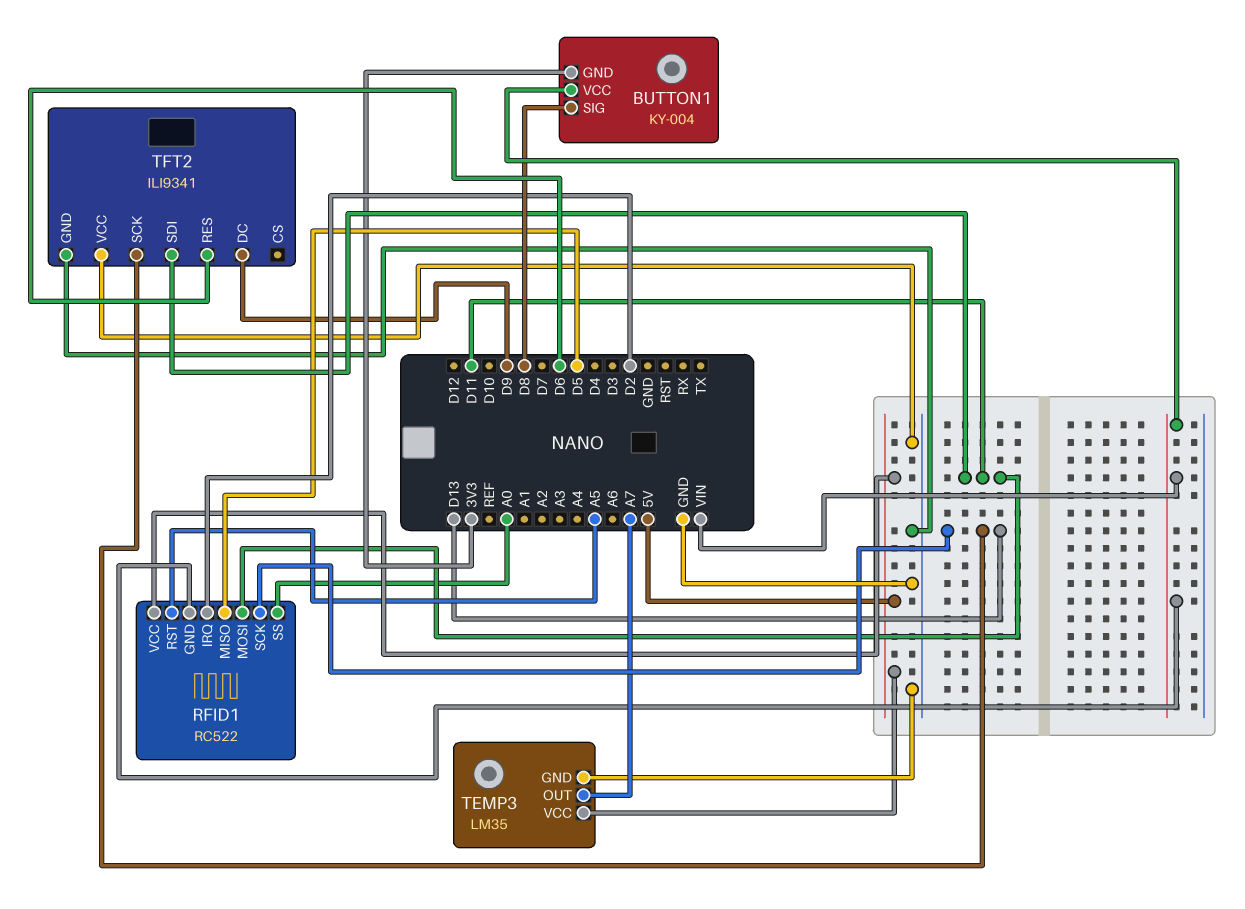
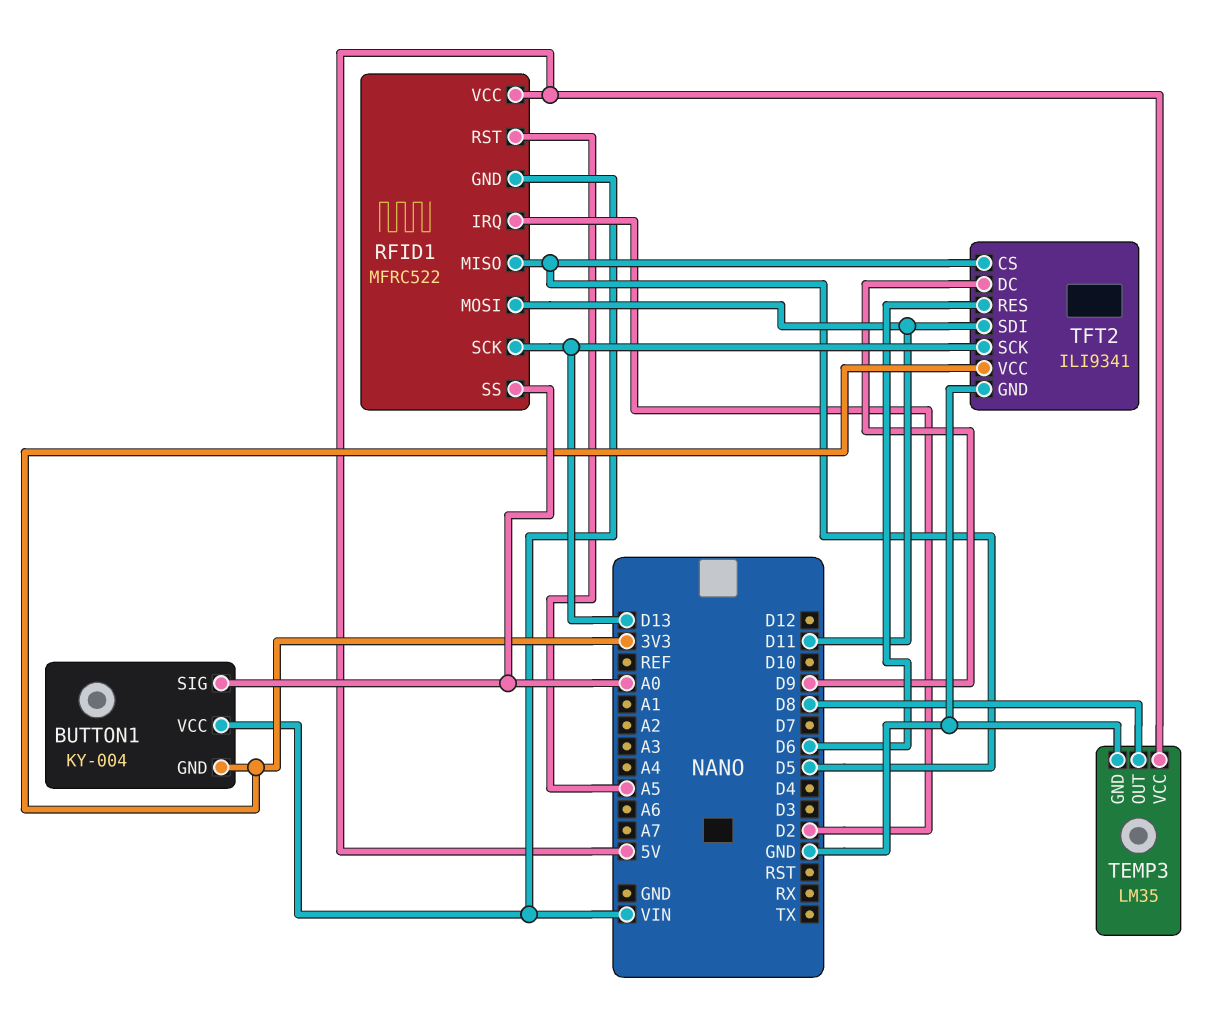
BUTTON1 pin SIG: D8 -> A0
RFID1: RC522 -> MFRC522
TEMP3 pin OUT: A7 -> D8
TFT2 pin CS: none -> D5
TFT2 pin VCC: GND -> 3V3

